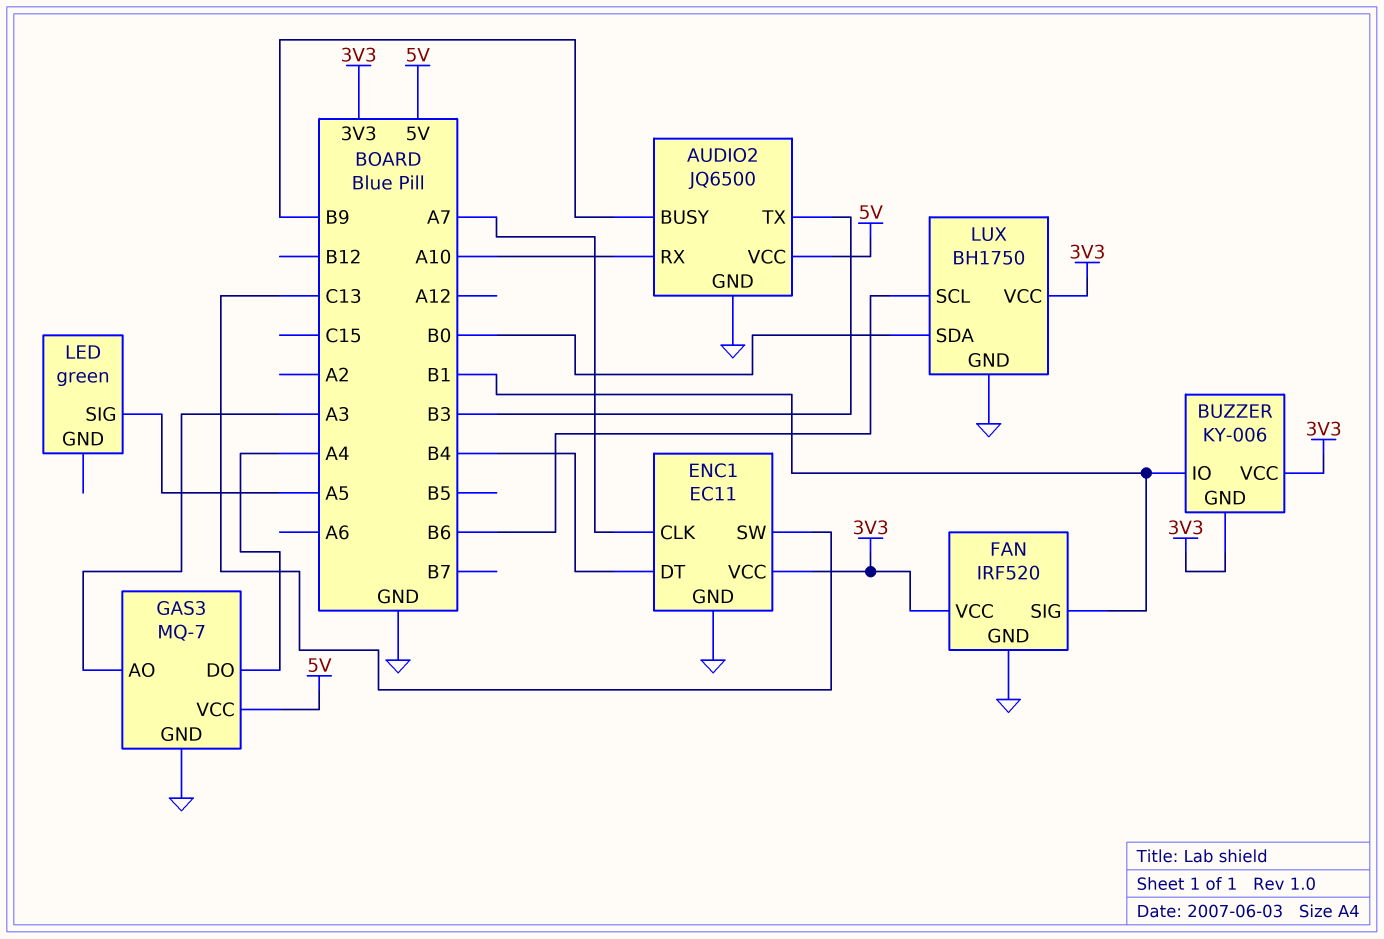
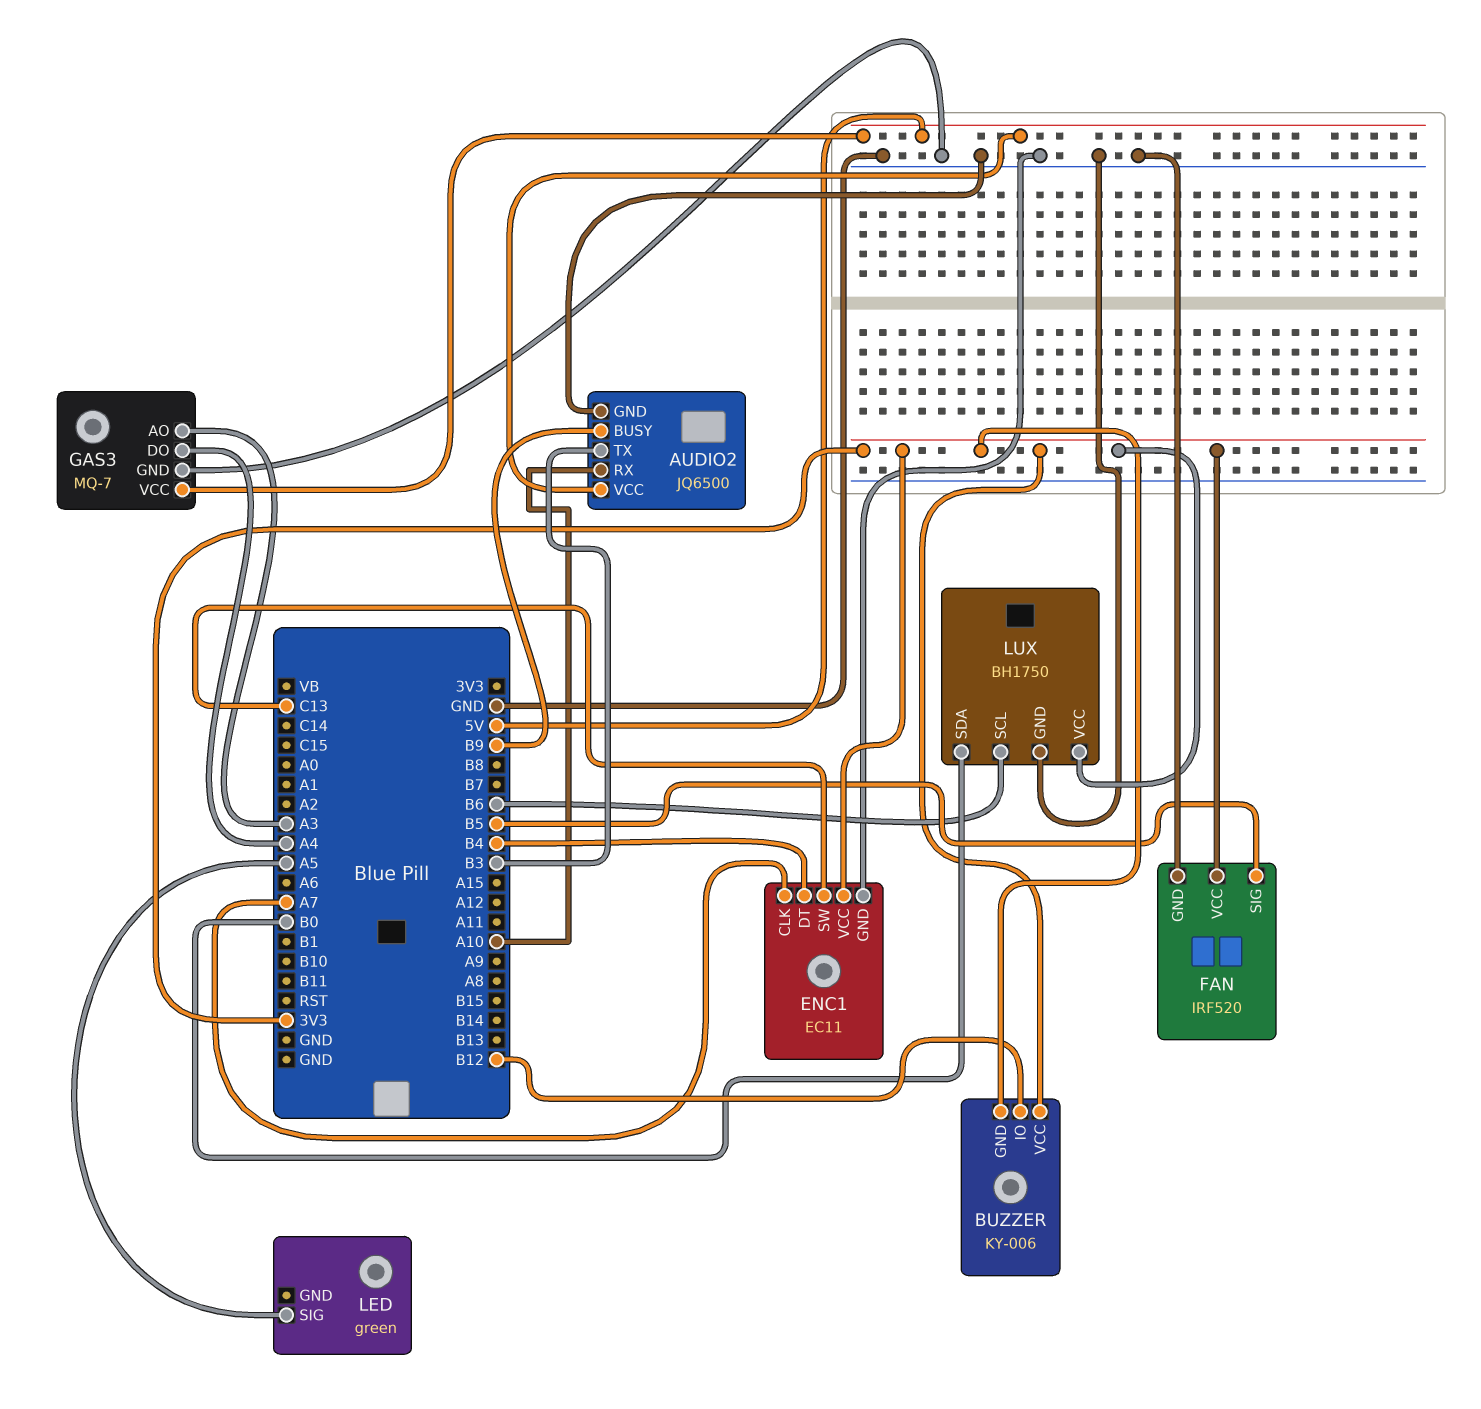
BUZZER pin IO: B1 -> B12
FAN pin SIG: B1 -> B5

